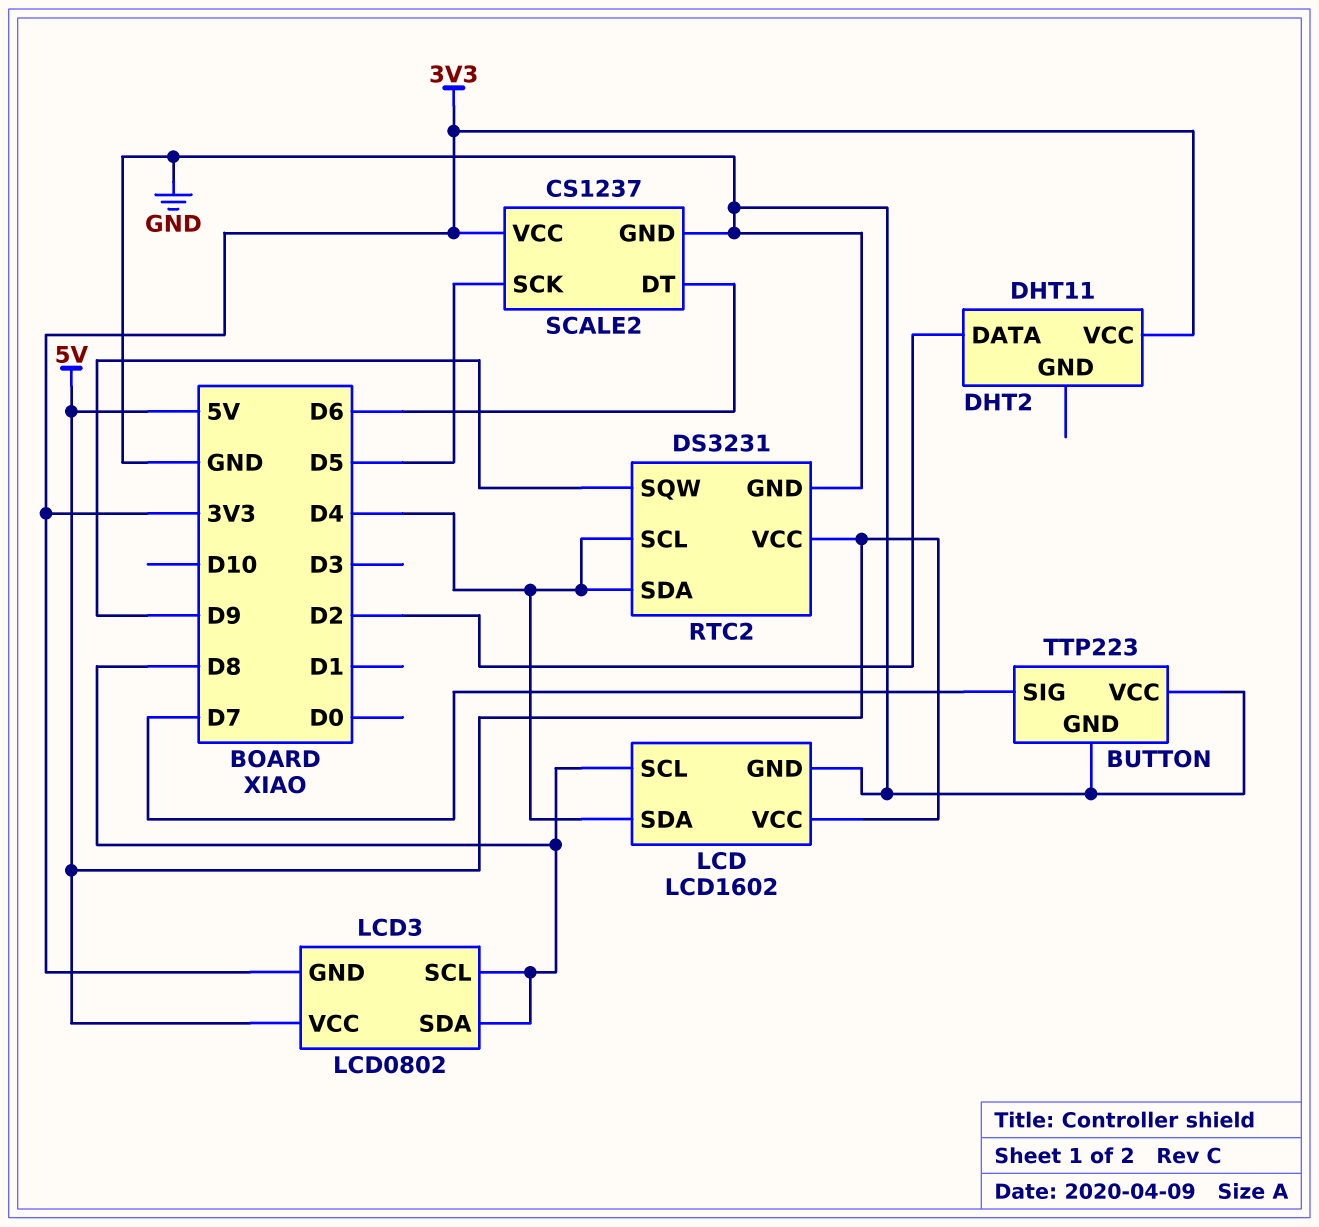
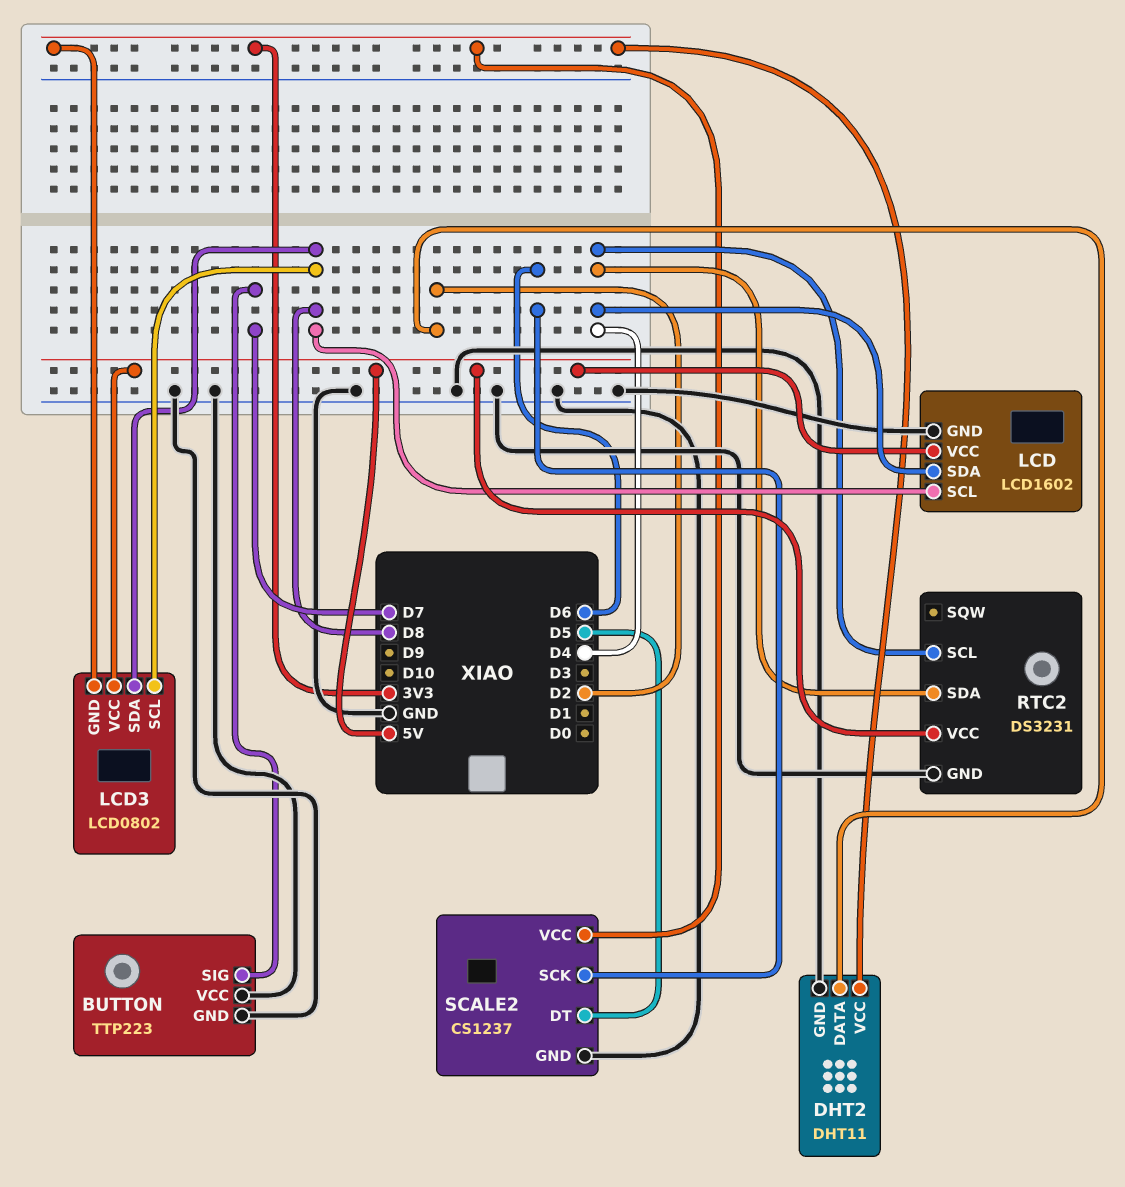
DHT2 pin GND: none -> GND
RTC2 pin SQW: D9 -> none
SCALE2 pin DT: D6 -> D5
SCALE2 pin SCK: D5 -> D6

